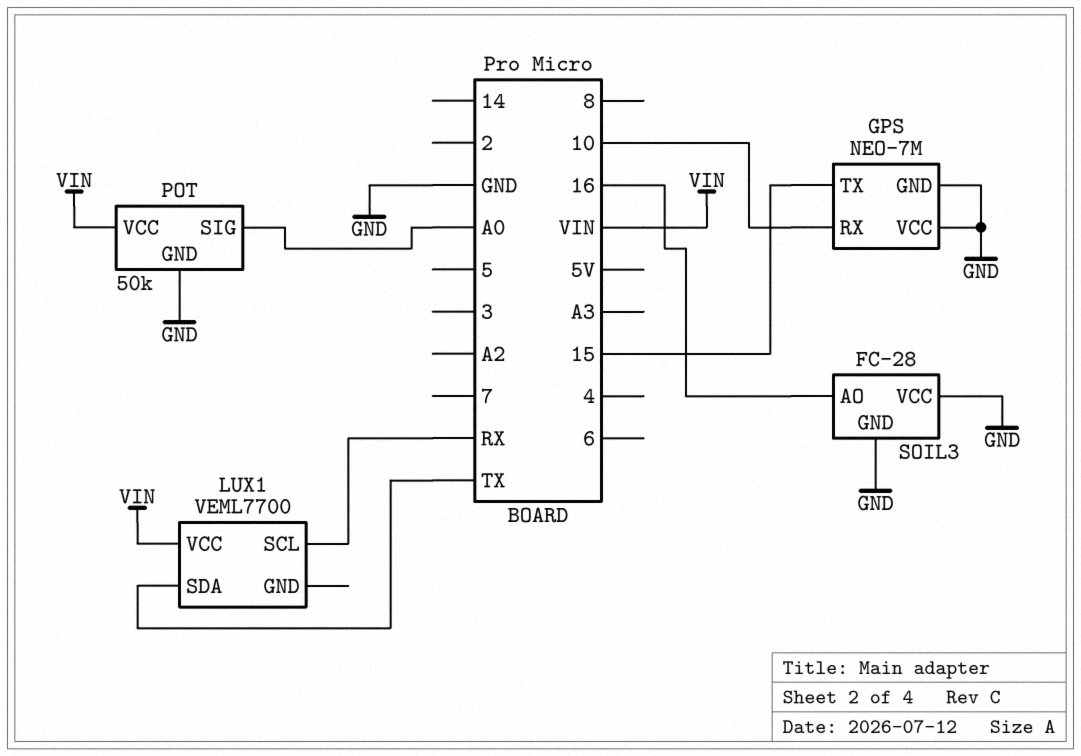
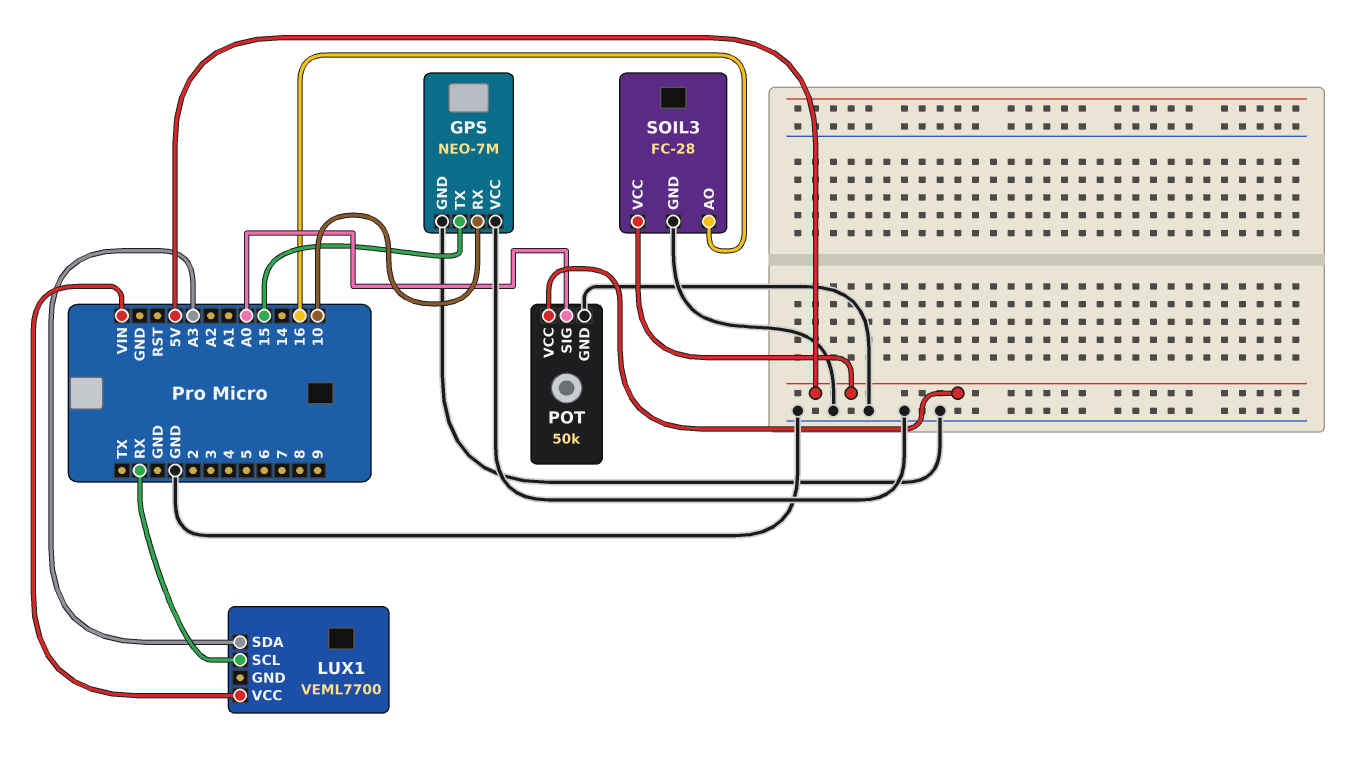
LUX1 pin SDA: TX -> A3
POT pin VCC: VIN -> 5V
SOIL3 pin VCC: GND -> 5V

